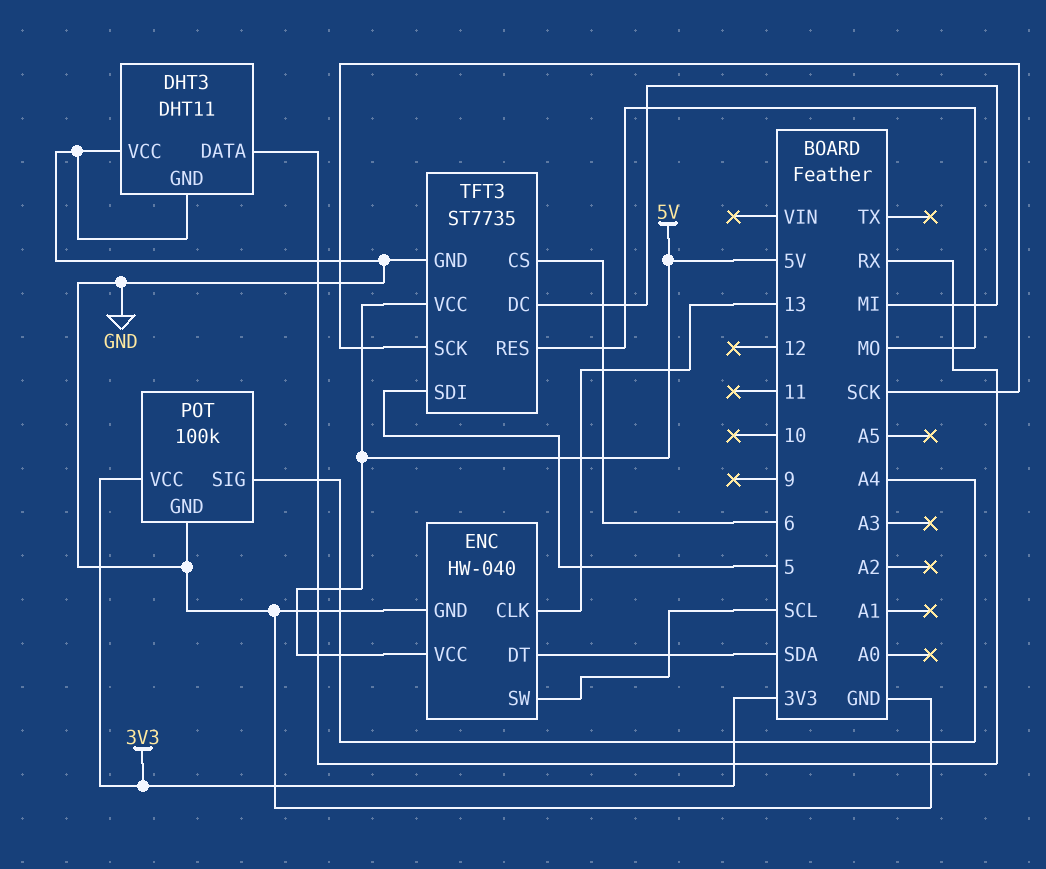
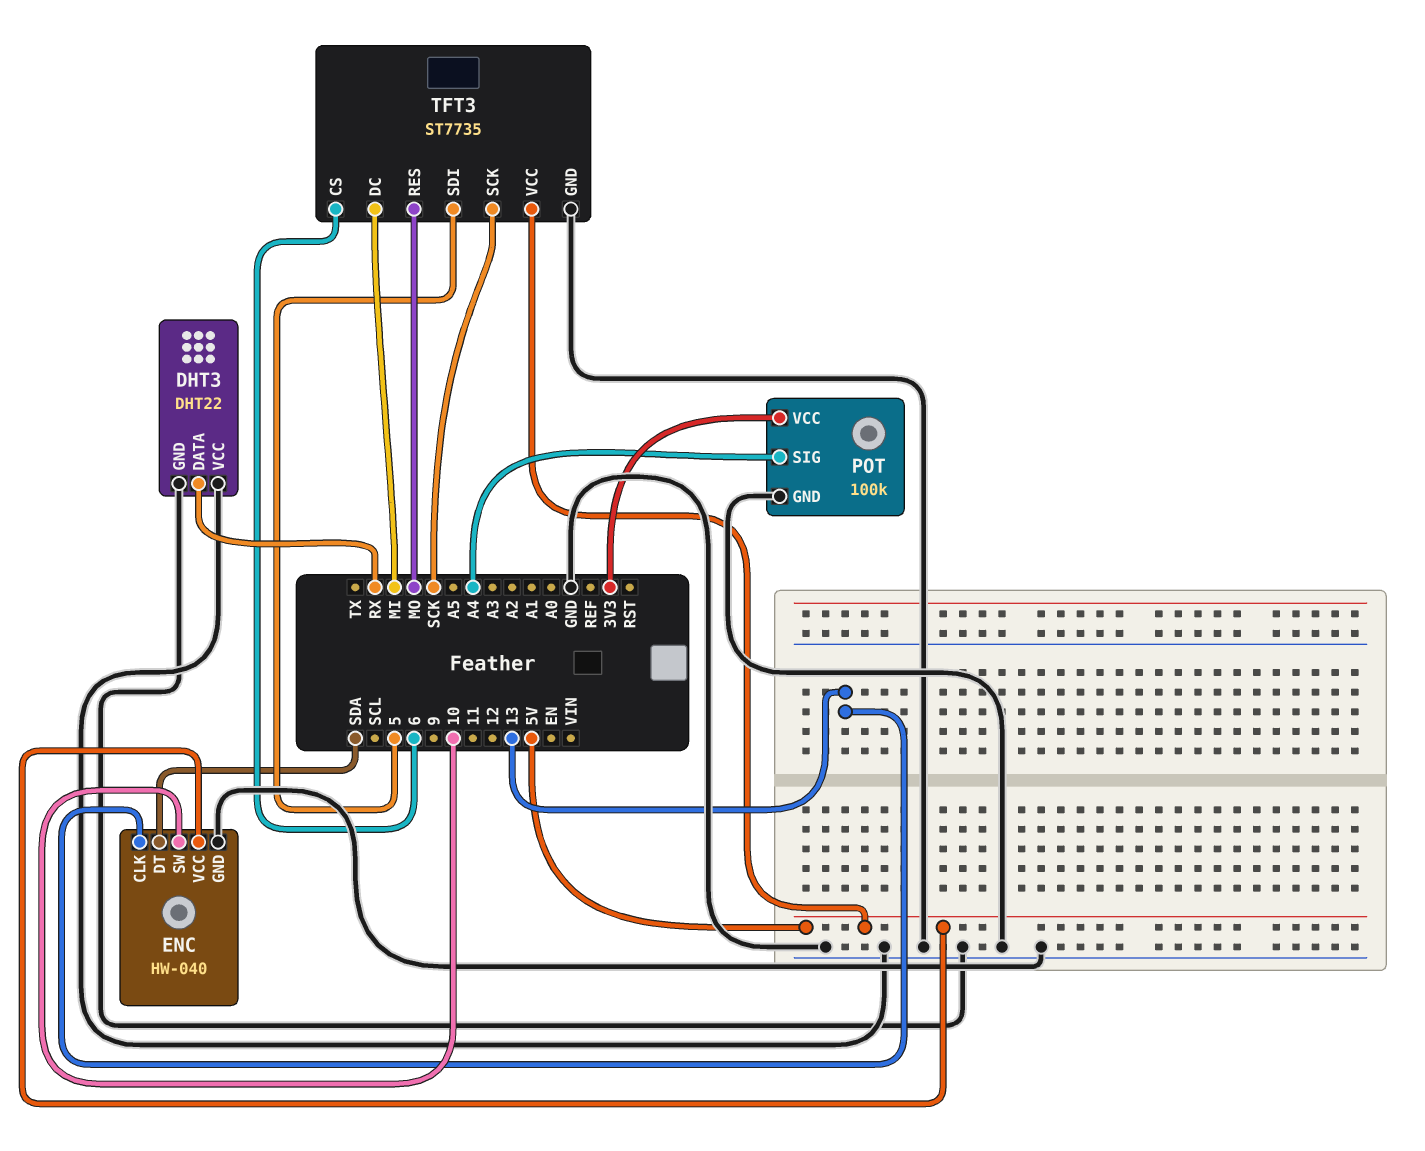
DHT3: DHT11 -> DHT22
ENC pin SW: SCL -> 10

